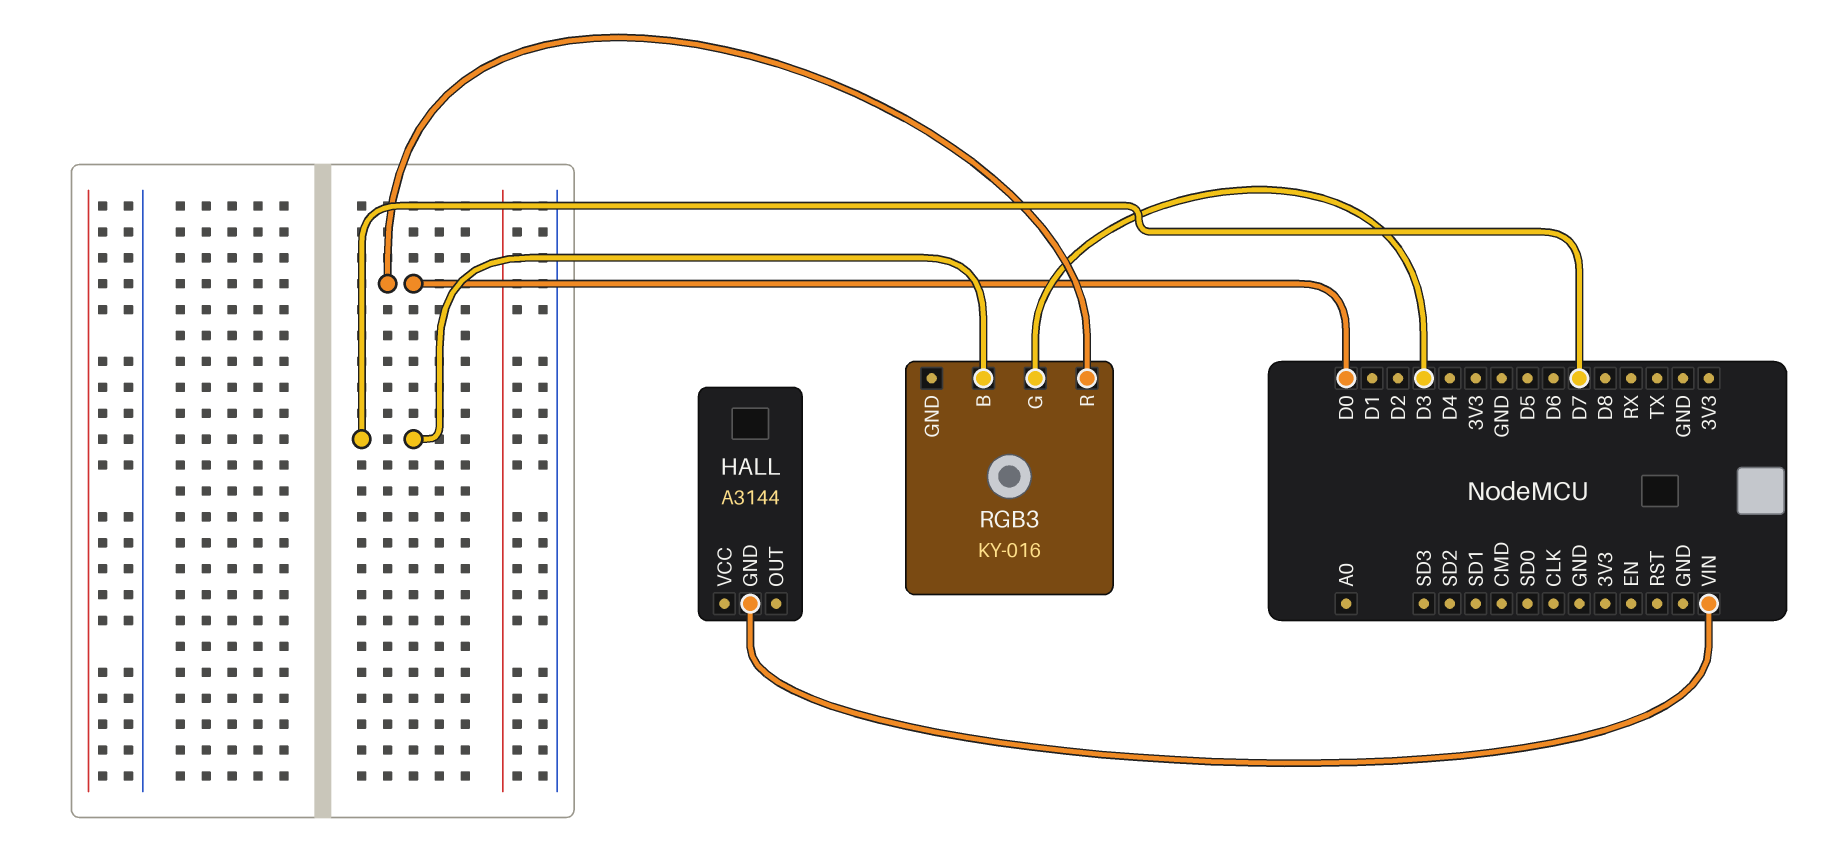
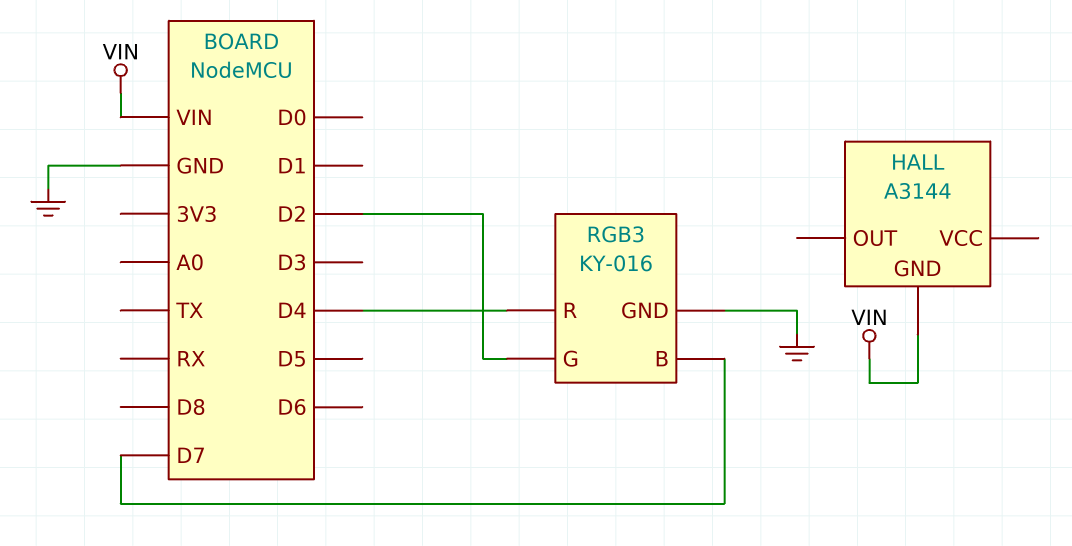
RGB3 pin G: D3 -> D2
RGB3 pin GND: none -> GND
RGB3 pin R: D0 -> D4

